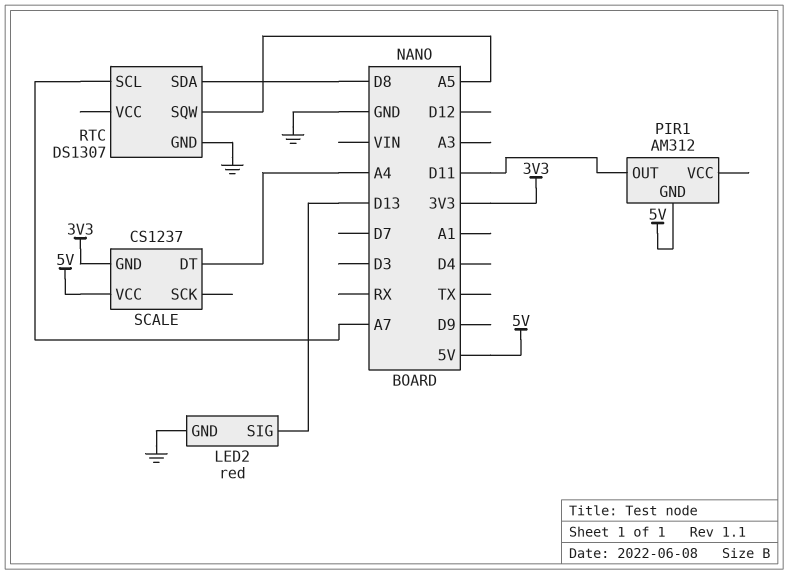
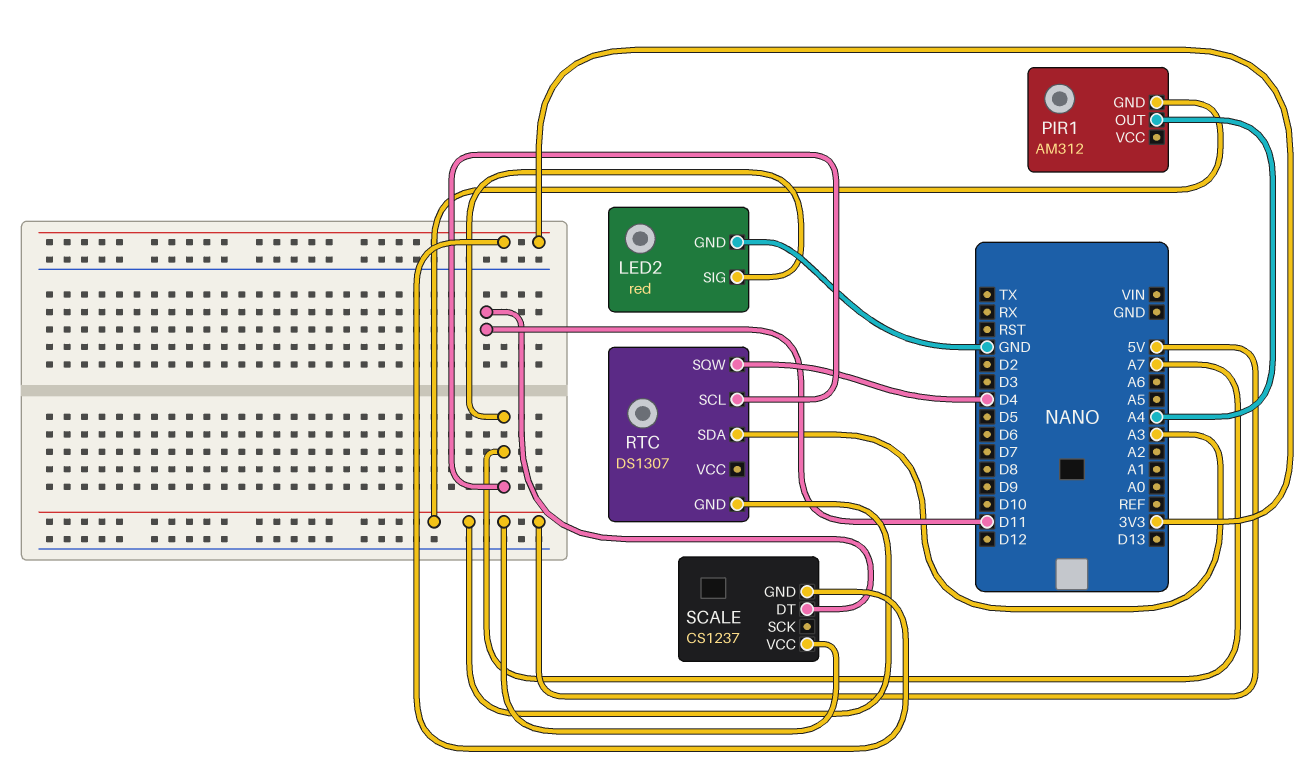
LED2 pin SIG: D13 -> A7
PIR1 pin OUT: D11 -> A4
RTC pin GND: GND -> 5V
RTC pin SDA: D8 -> A3
RTC pin SQW: A5 -> D4
SCALE pin DT: A4 -> D11

